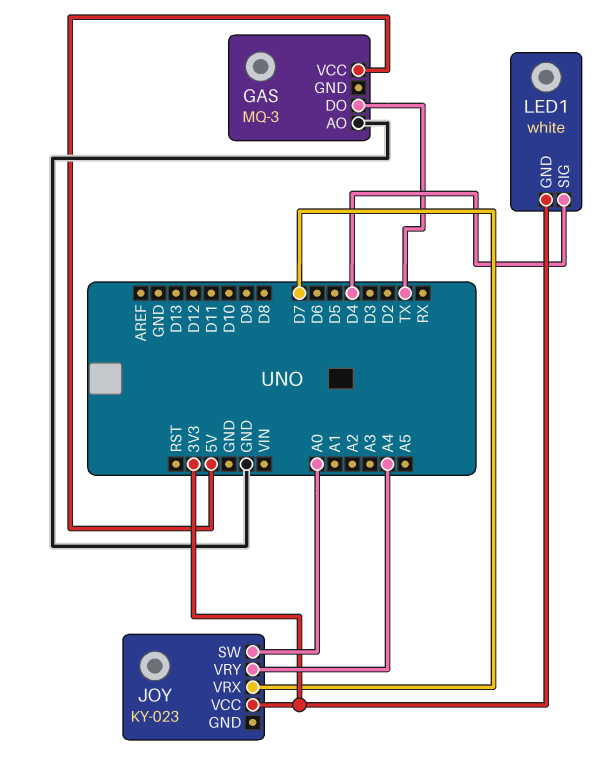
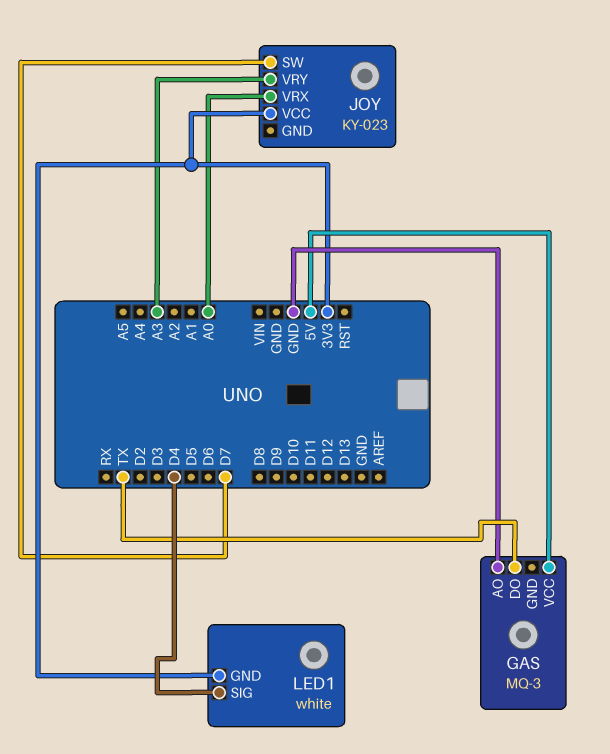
JOY pin SW: A0 -> D7
JOY pin VRX: D7 -> A0
JOY pin VRY: A4 -> A3

